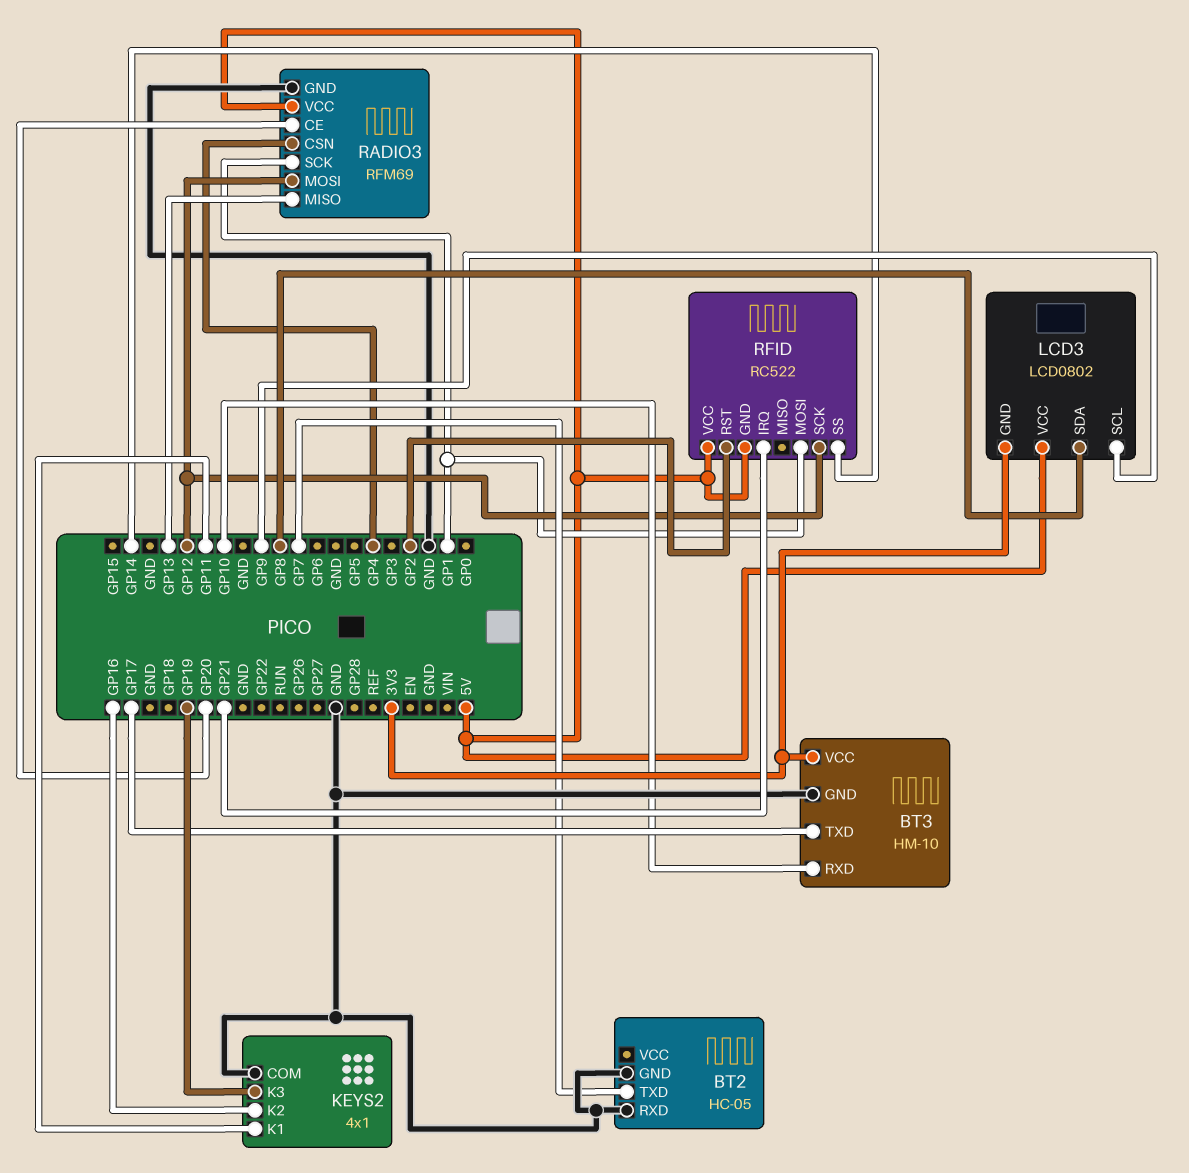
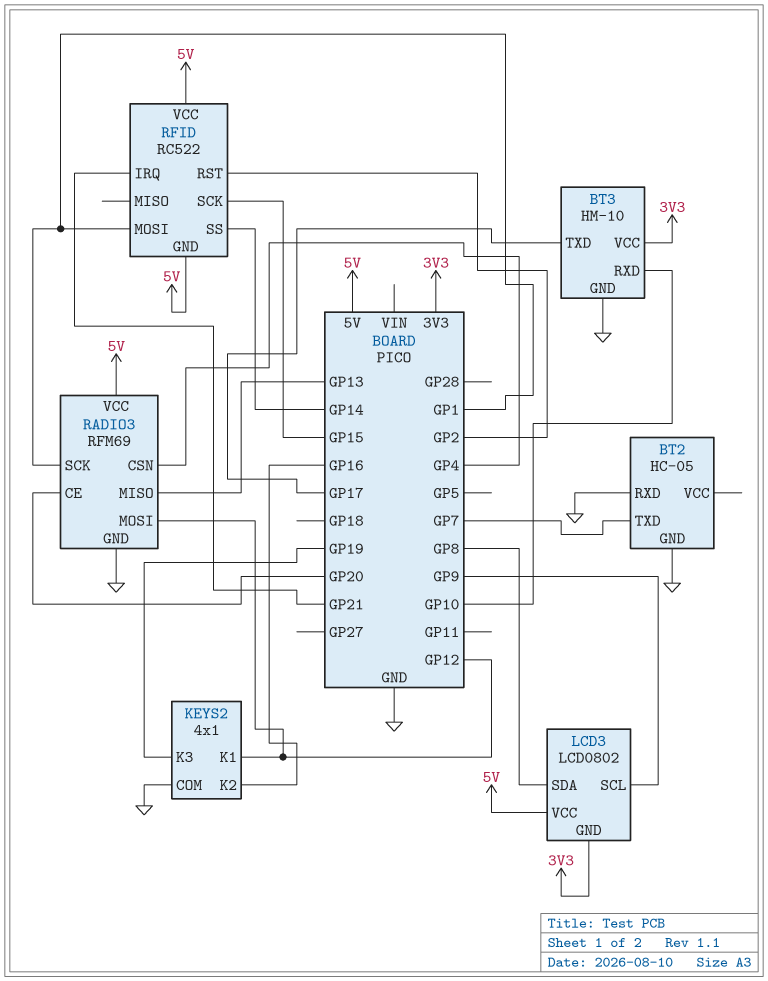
KEYS2 pin K1: GP11 -> GP12
RFID pin SCK: GP12 -> GP15

